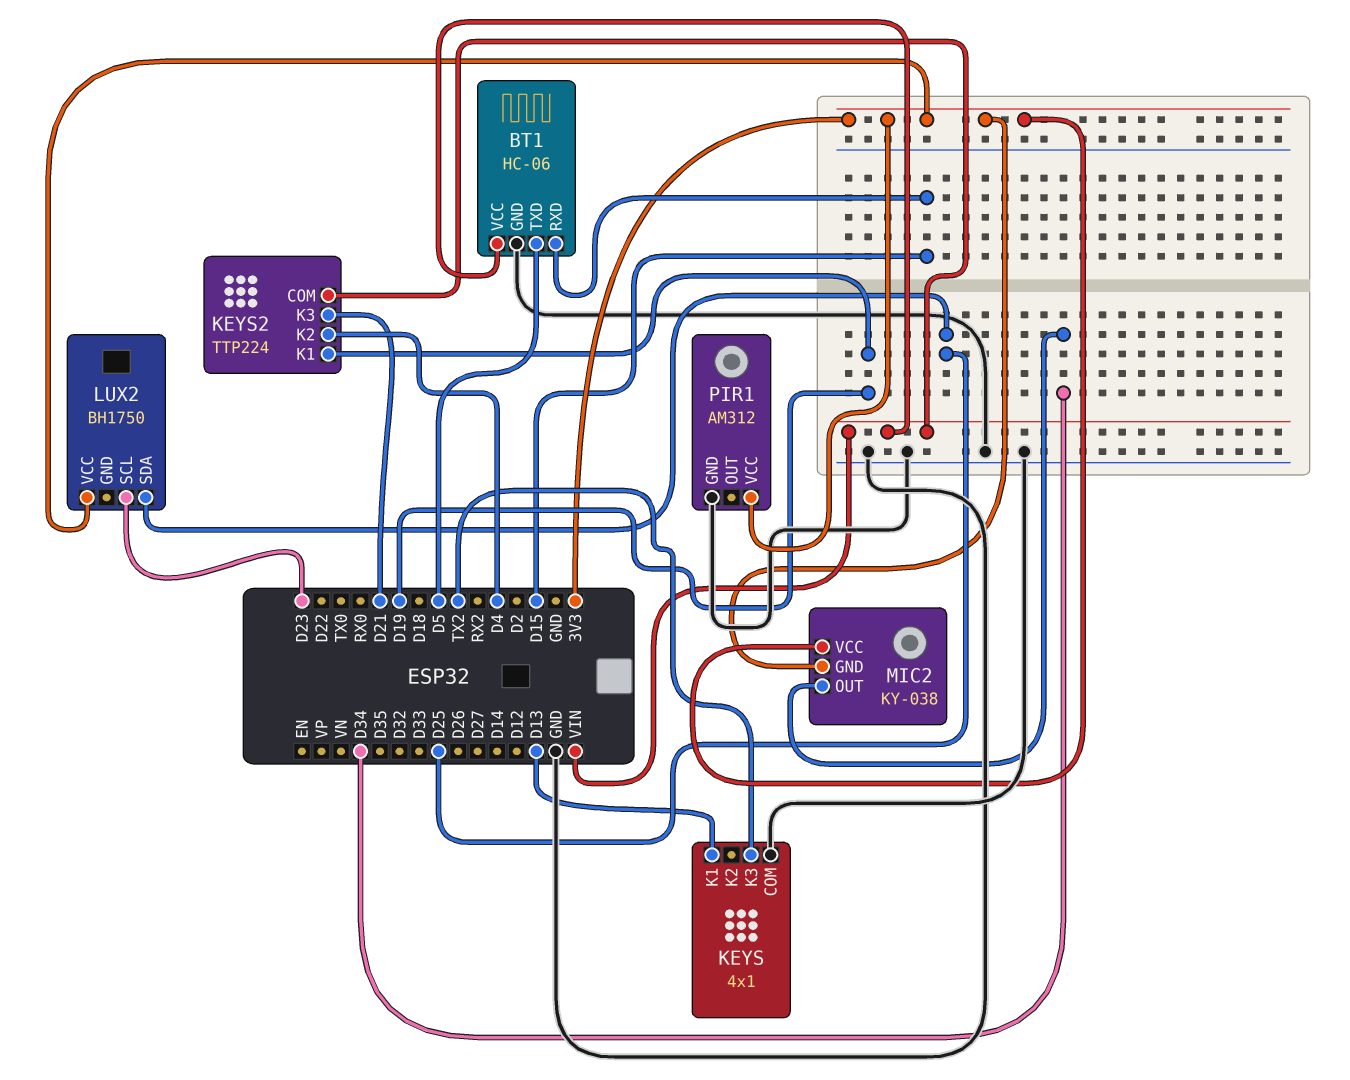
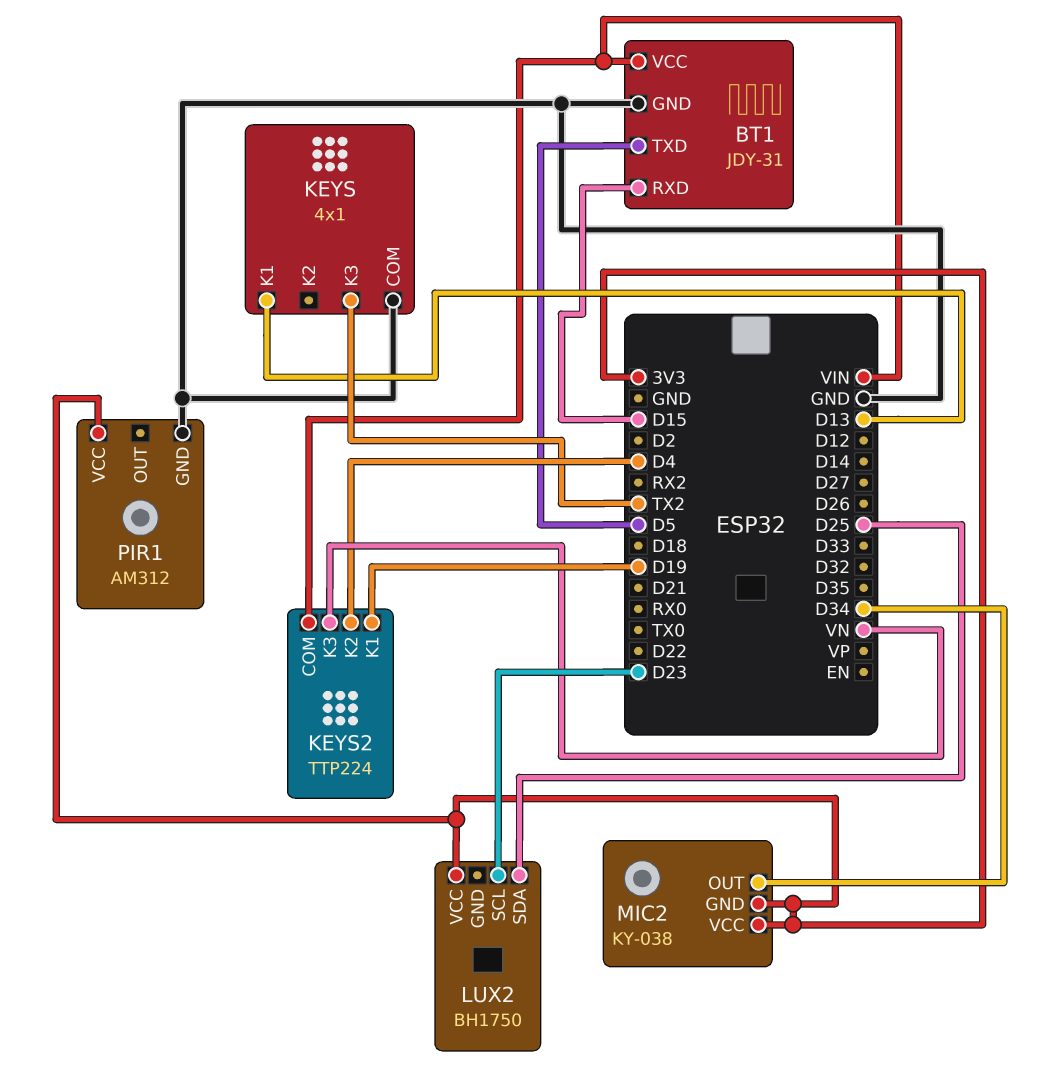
BT1: HC-06 -> JDY-31
KEYS2 pin K3: D21 -> VN

